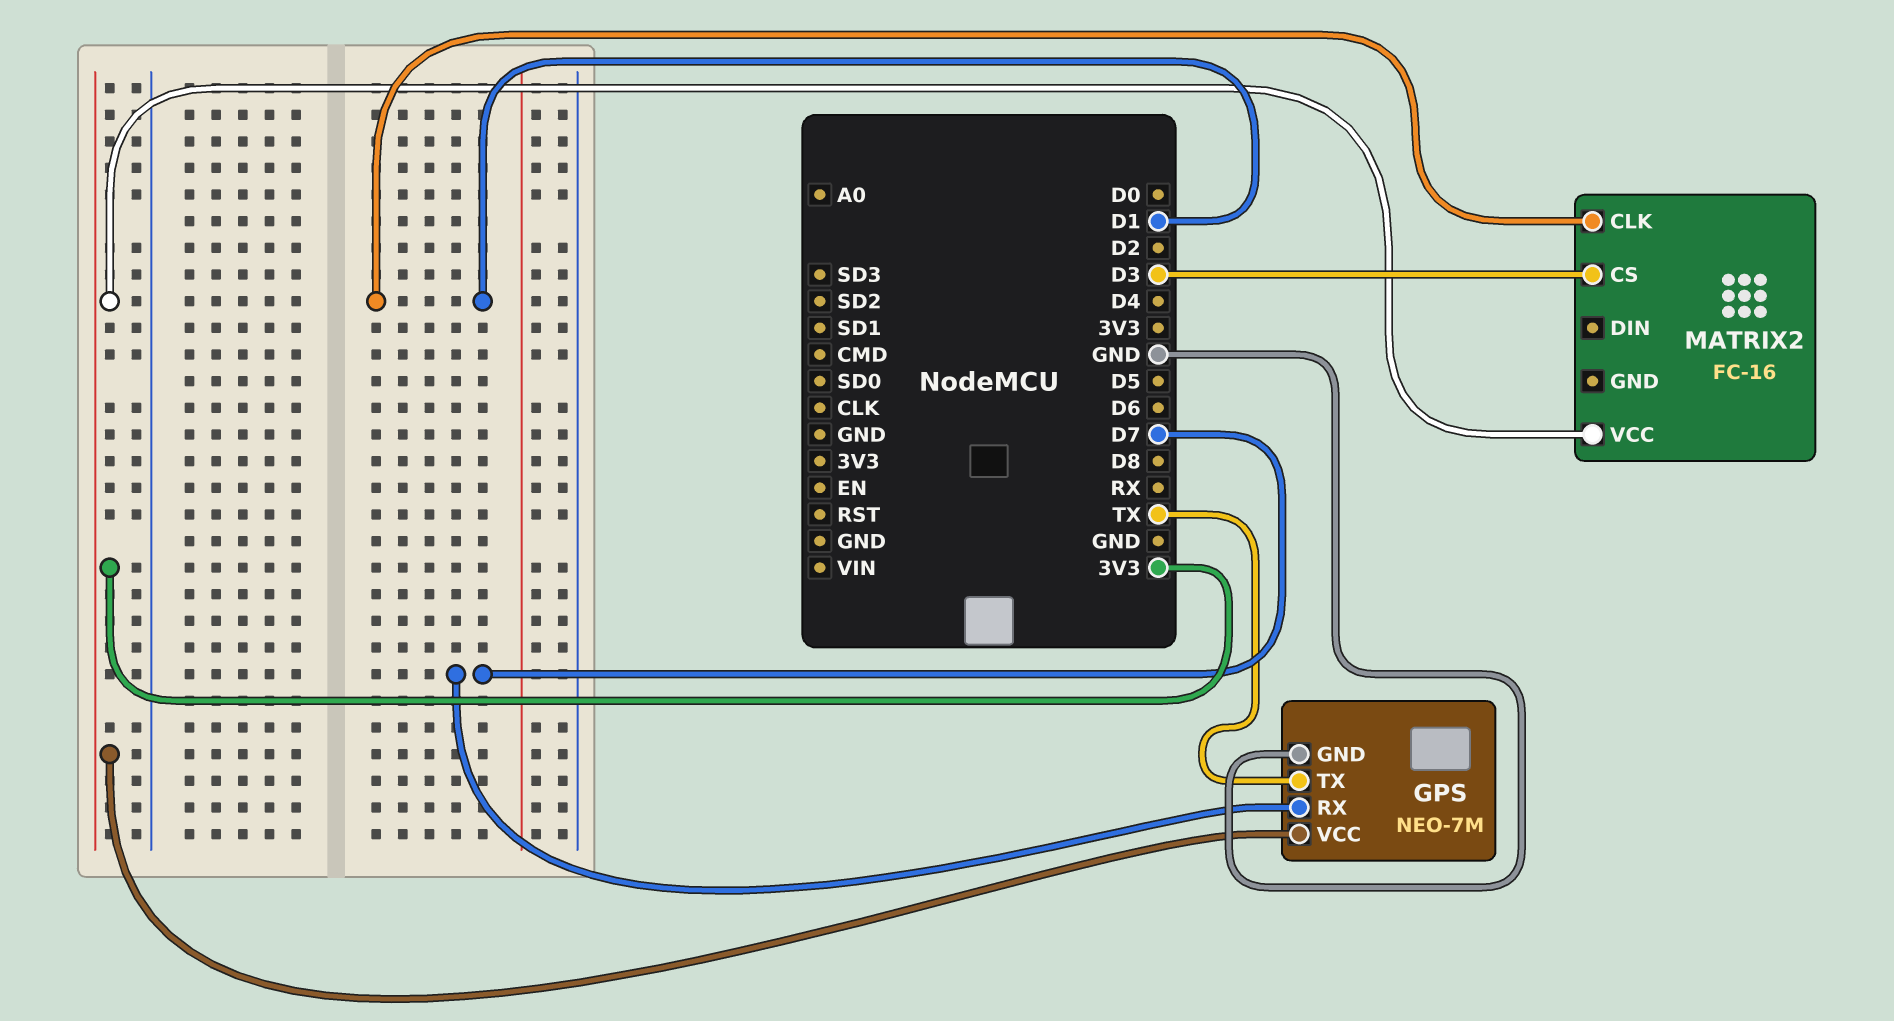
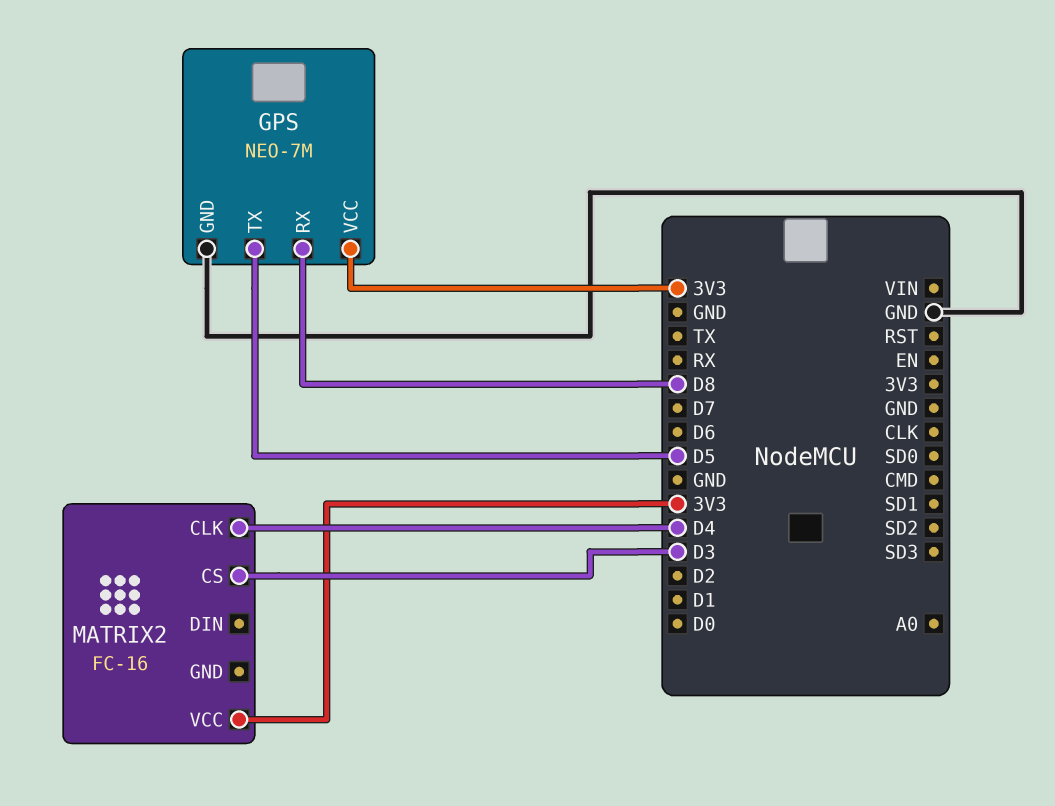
GPS pin RX: D7 -> D8
GPS pin TX: TX -> D5
MATRIX2 pin CLK: D1 -> D4

